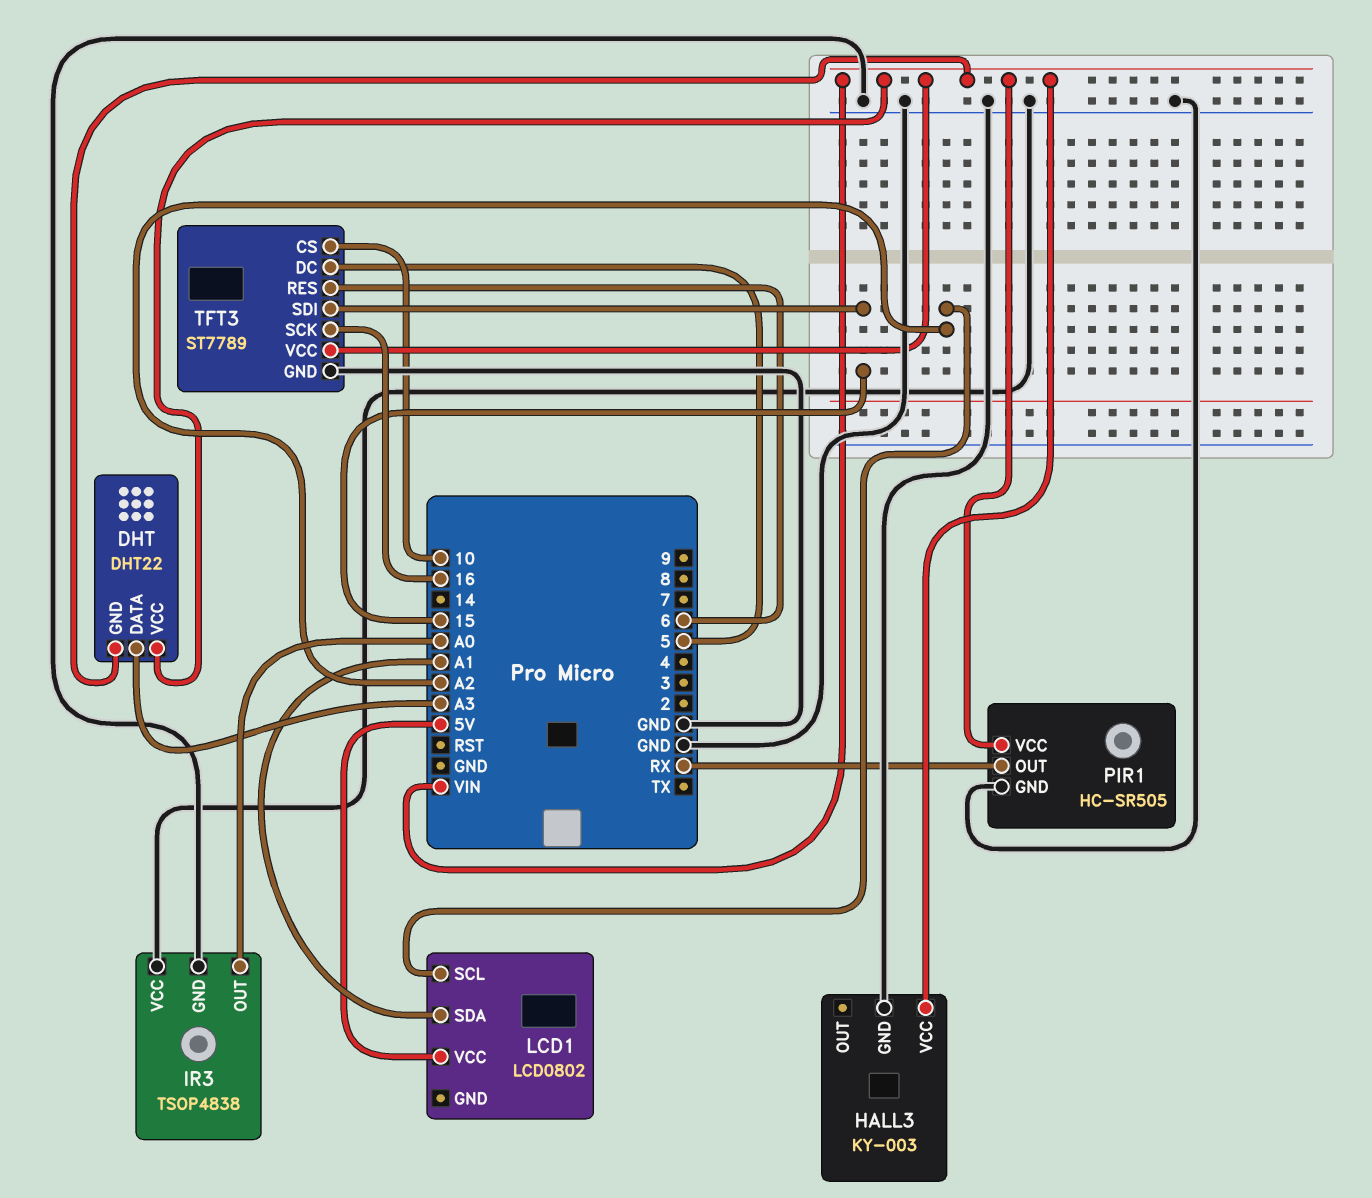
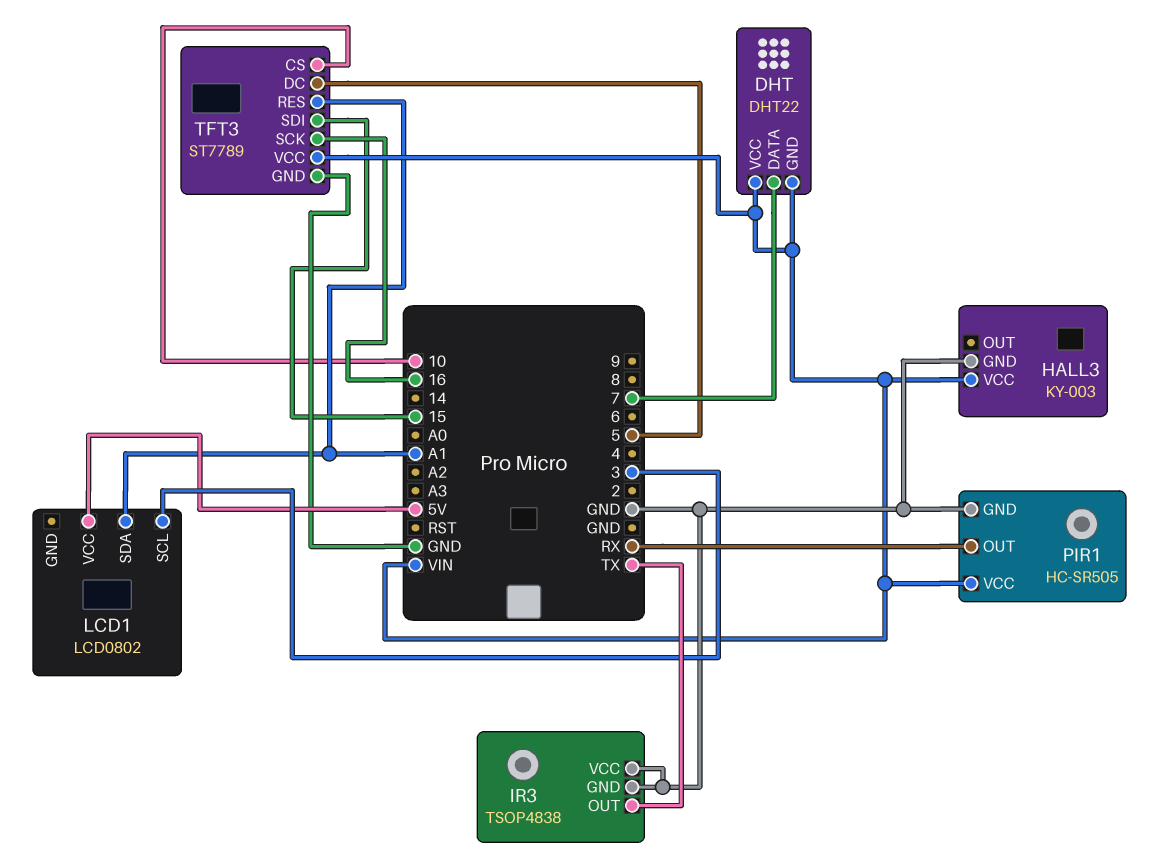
DHT pin DATA: A3 -> 7
IR3 pin OUT: A0 -> TX
LCD1 pin SCL: A2 -> 3
TFT3 pin RES: 6 -> A1

